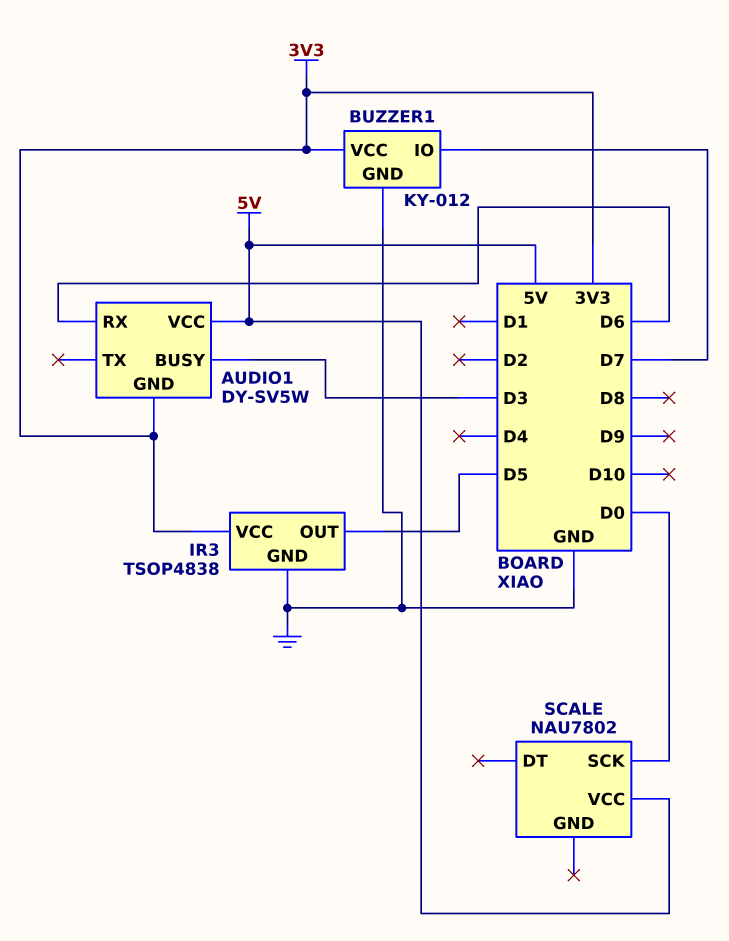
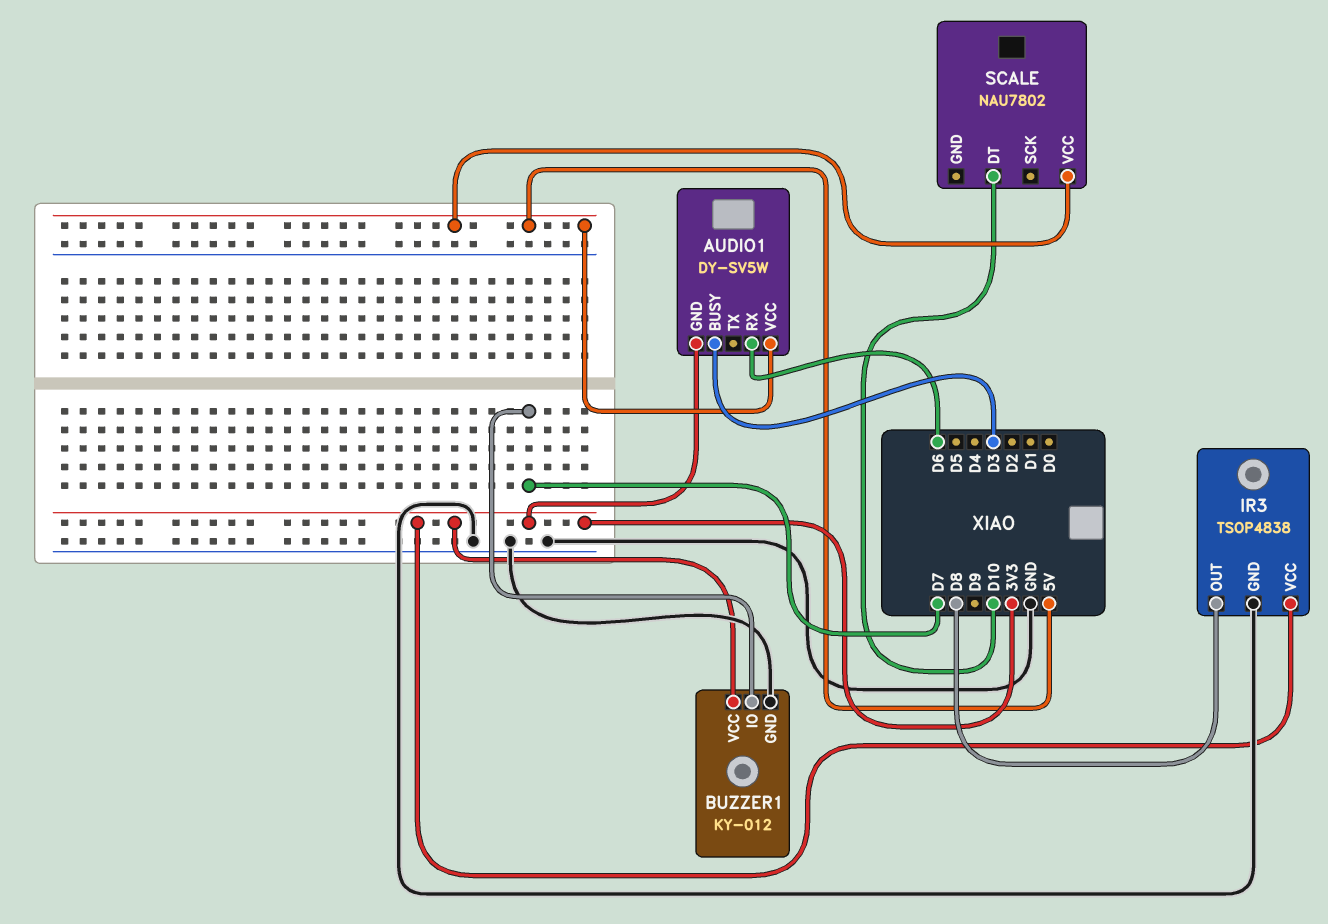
IR3 pin OUT: D5 -> D8
SCALE pin DT: none -> D10
SCALE pin SCK: D0 -> none

